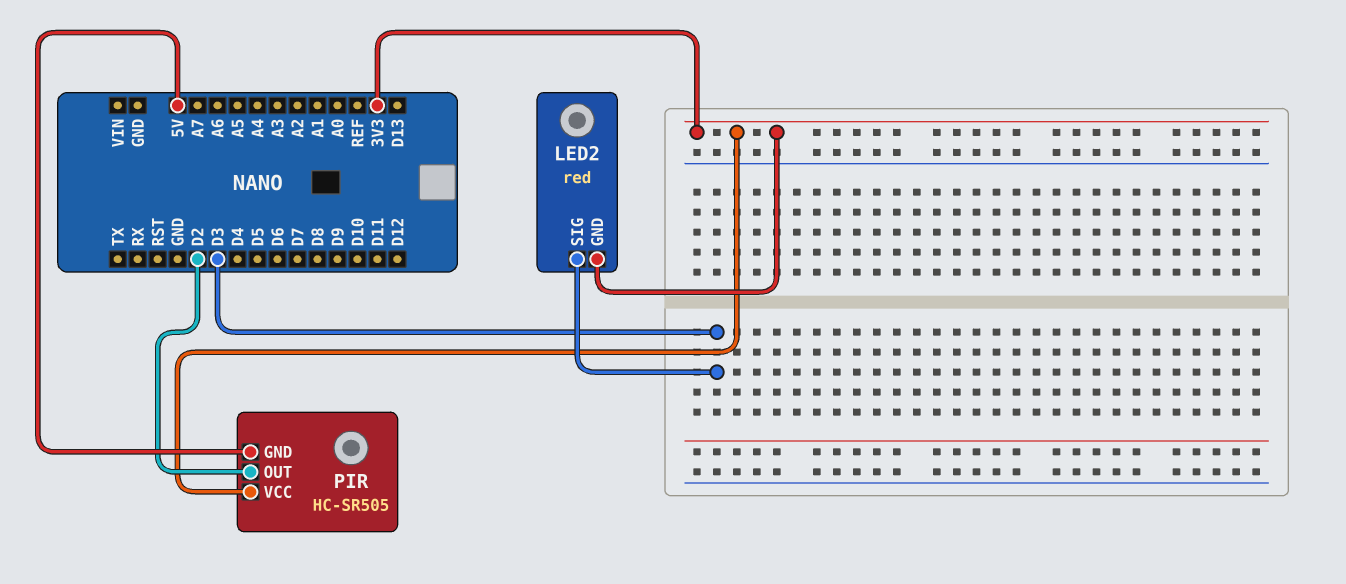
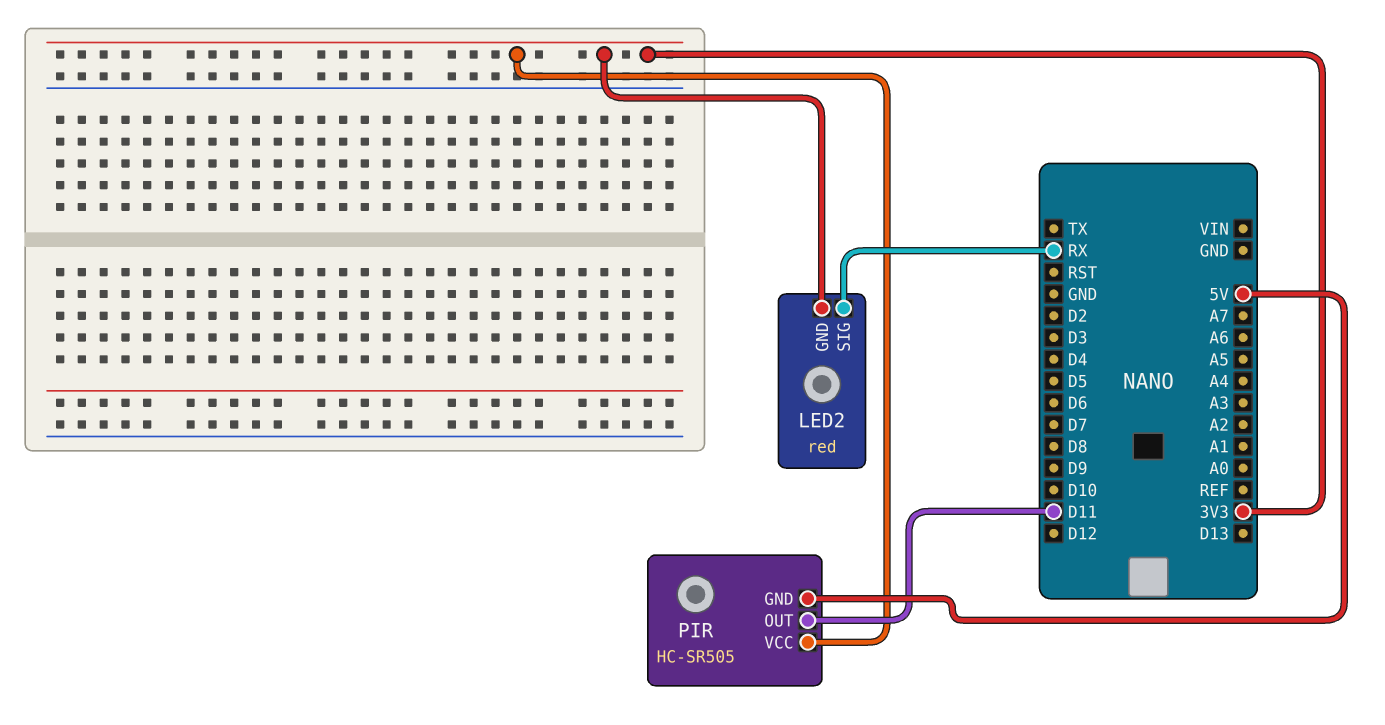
LED2 pin SIG: D3 -> RX
PIR pin OUT: D2 -> D11

